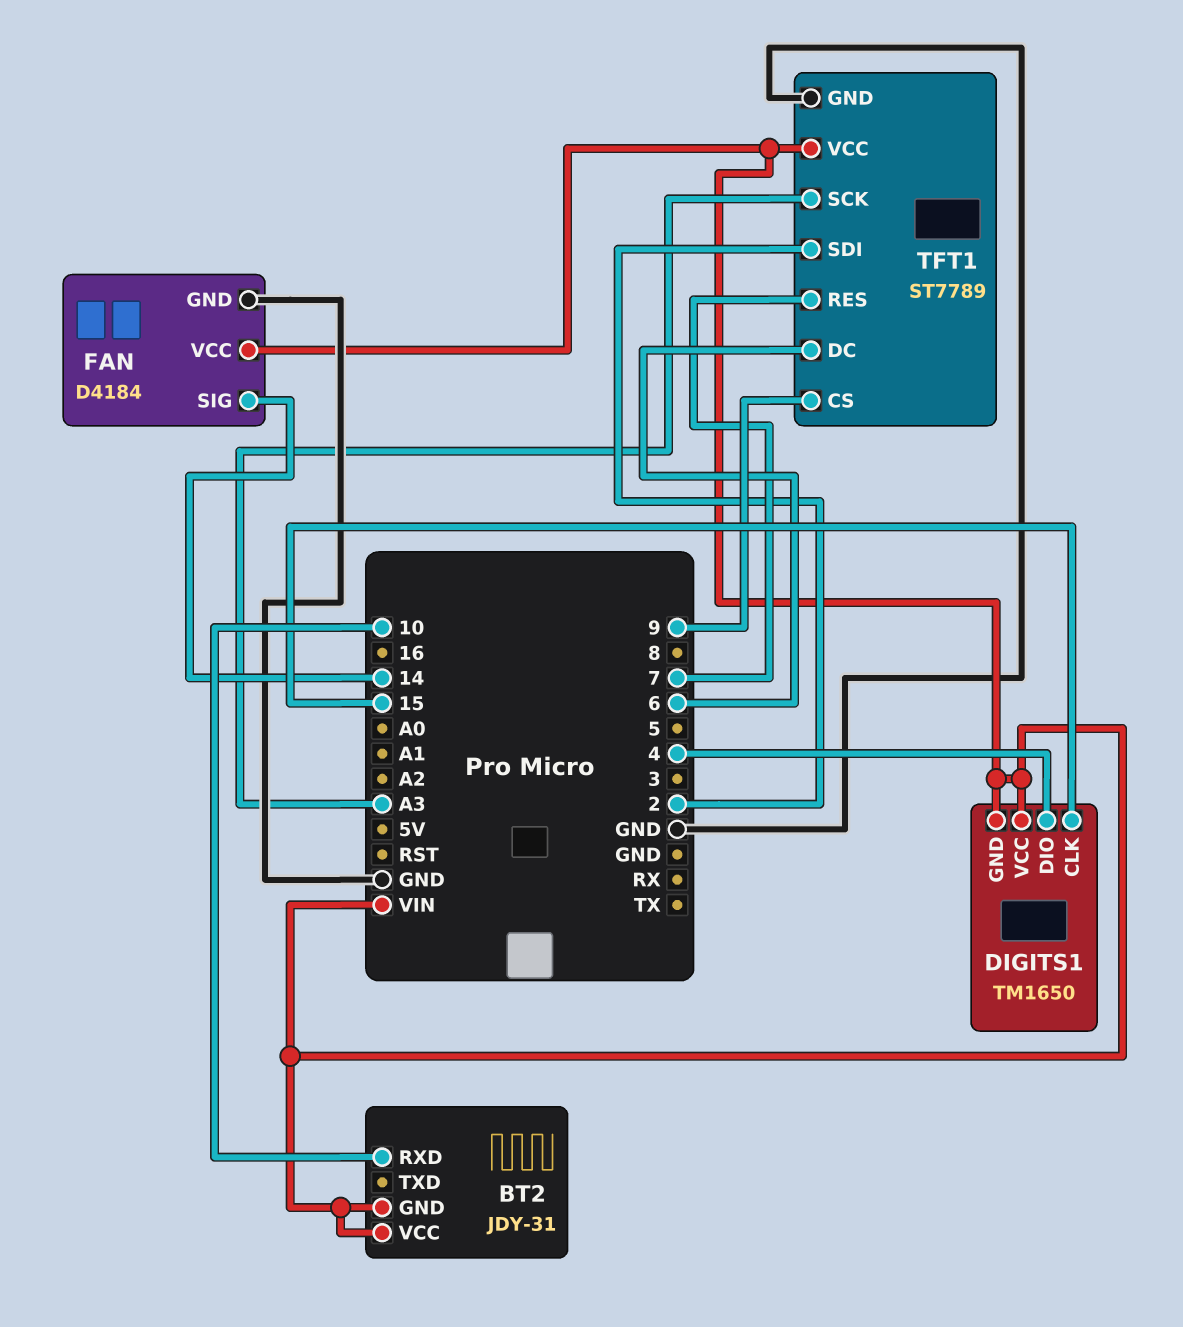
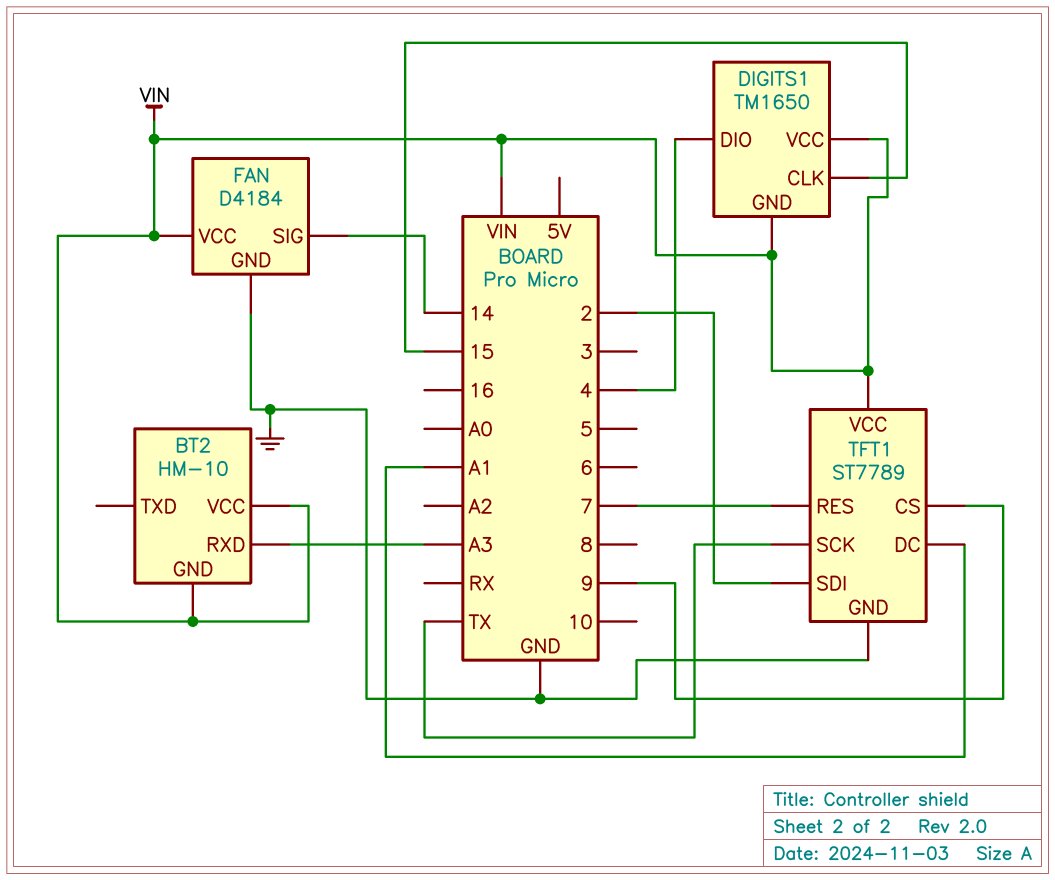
BT2: JDY-31 -> HM-10
BT2 pin RXD: 10 -> A3
TFT1 pin DC: 6 -> A1
TFT1 pin SCK: A3 -> TX

